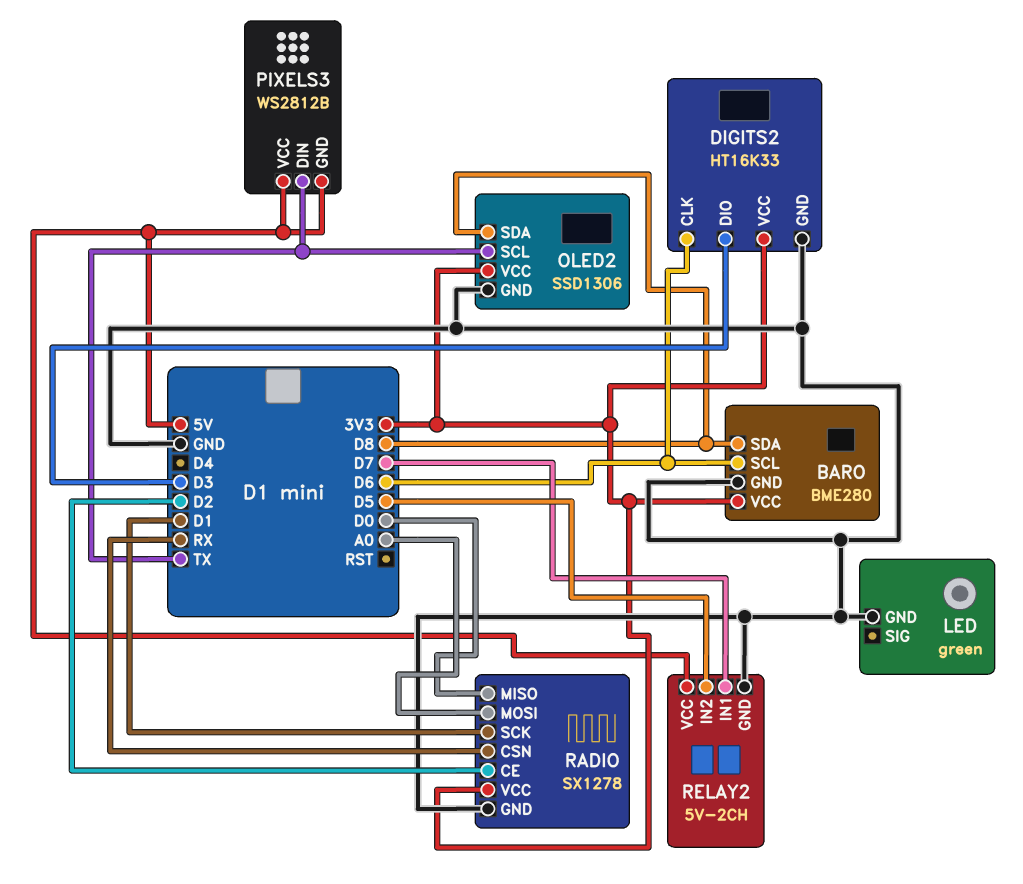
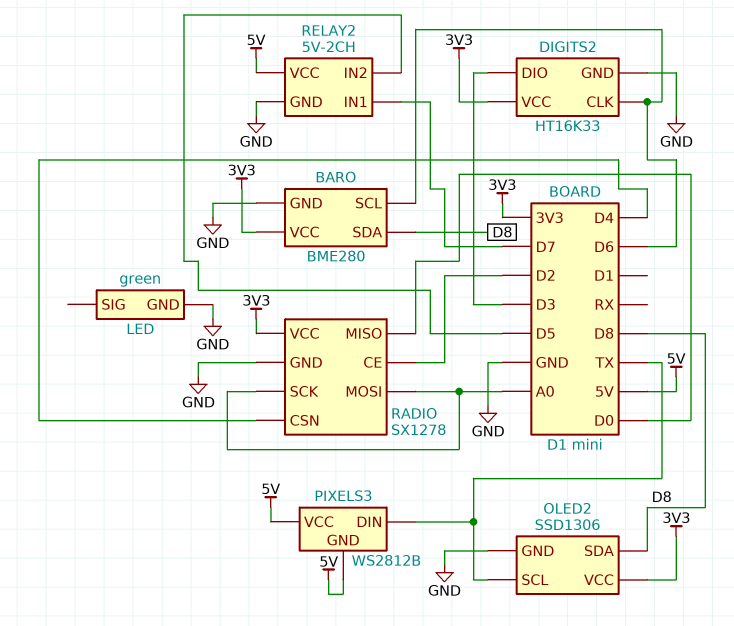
RADIO pin CSN: RX -> D4
RADIO pin SCK: D1 -> A0

